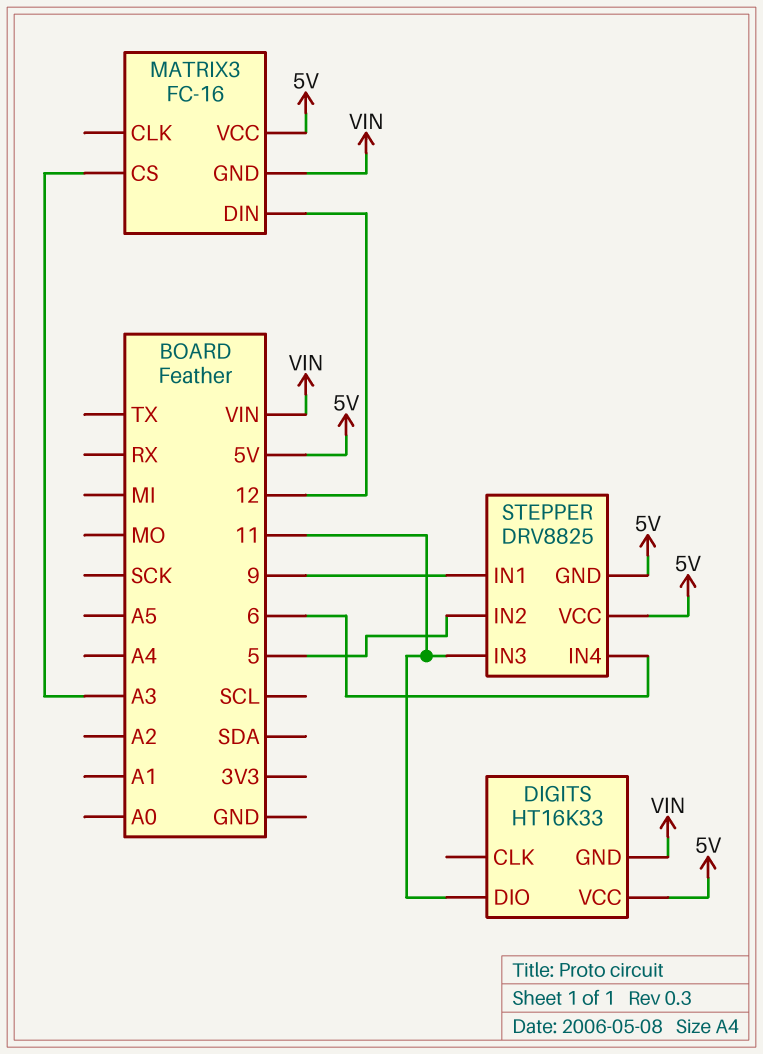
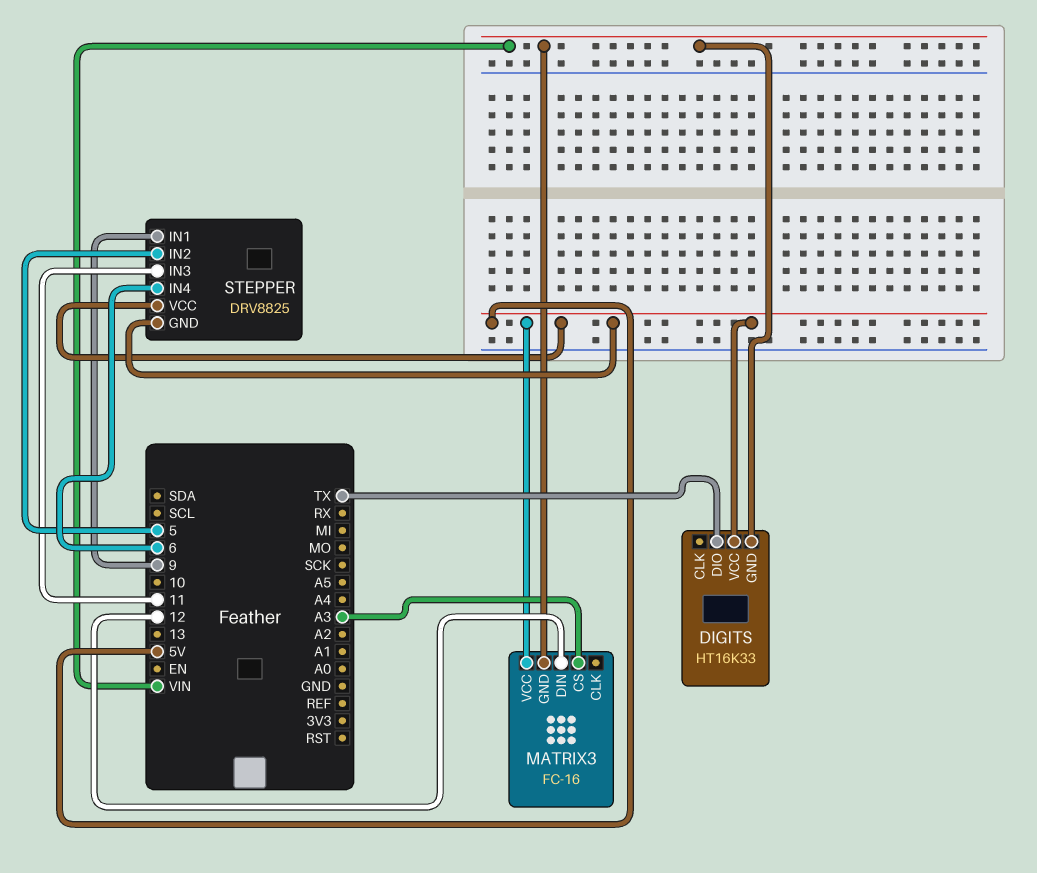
DIGITS pin DIO: 11 -> TX

